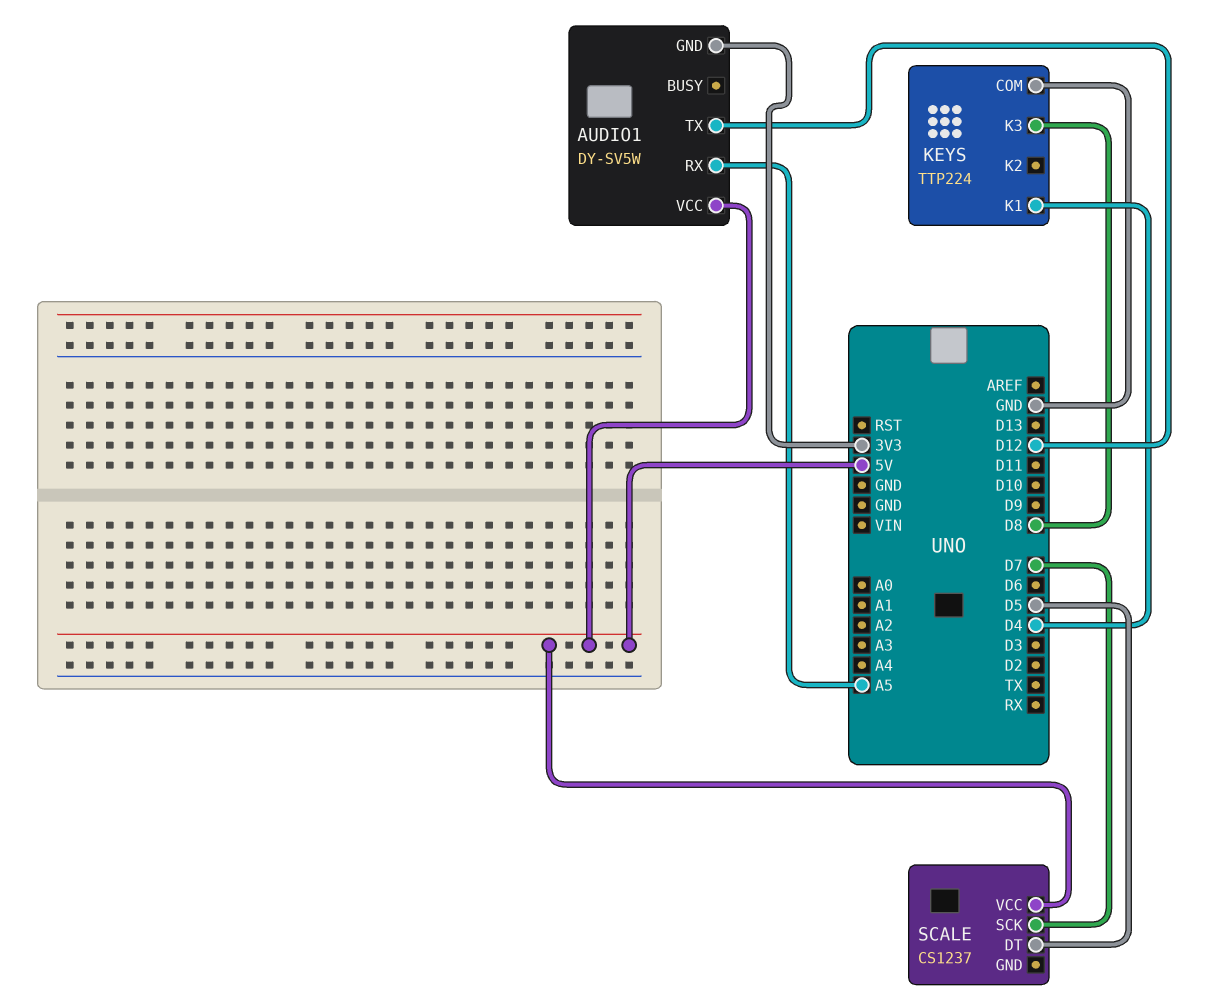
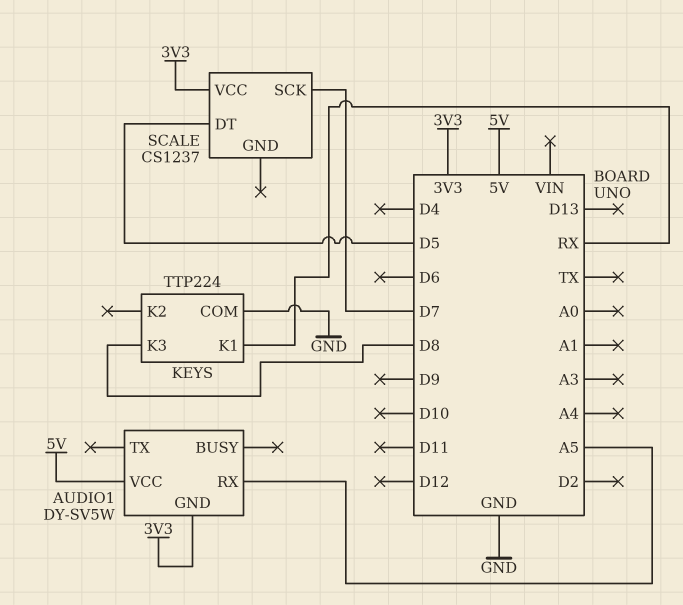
AUDIO1 pin TX: D12 -> none
KEYS pin K1: D4 -> RX
SCALE pin VCC: 5V -> 3V3

